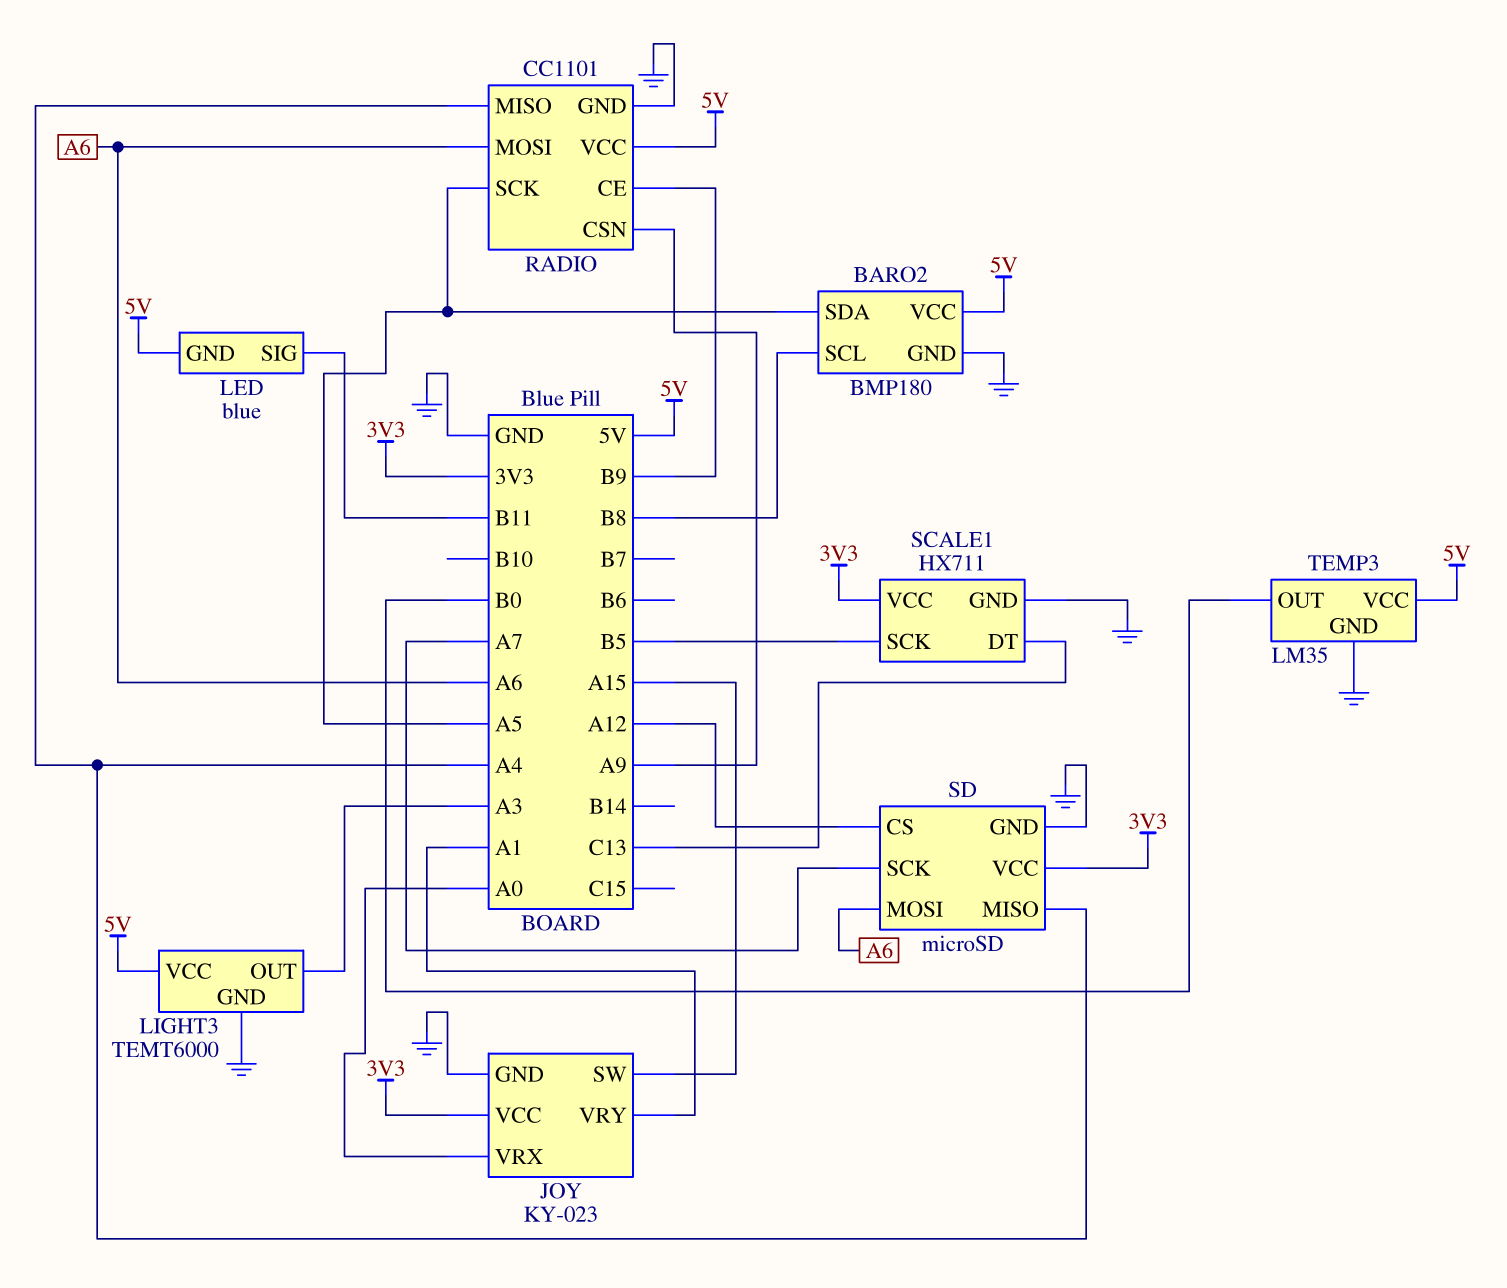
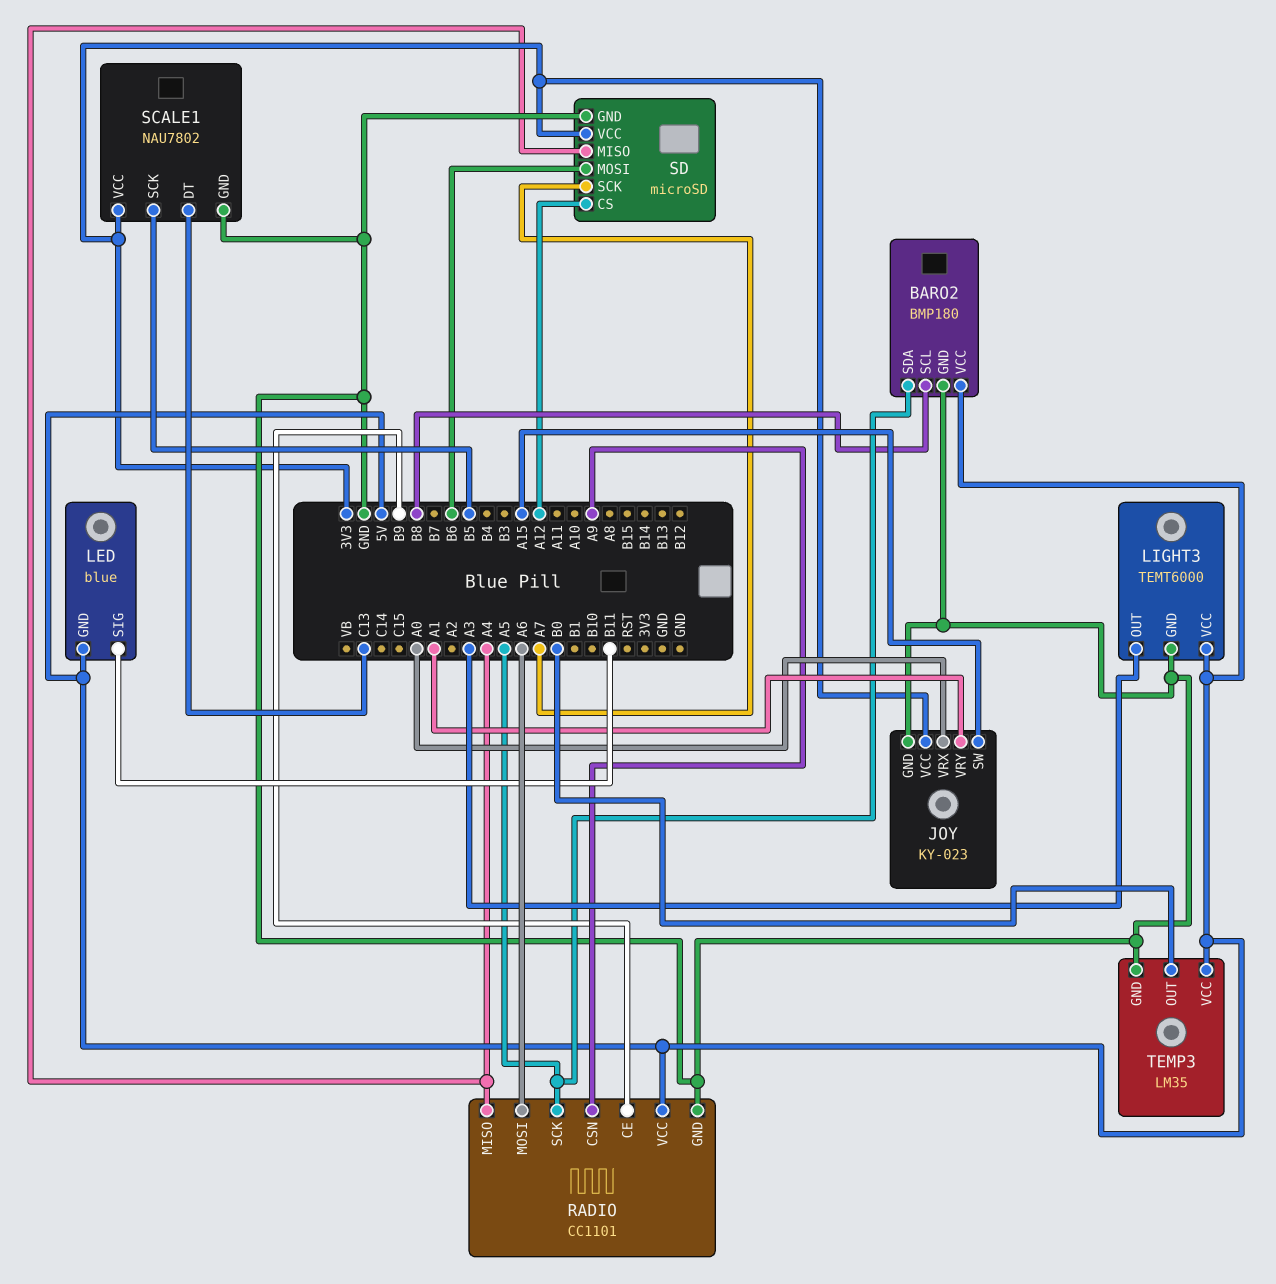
SCALE1: HX711 -> NAU7802
SD pin MOSI: A6 -> B6

